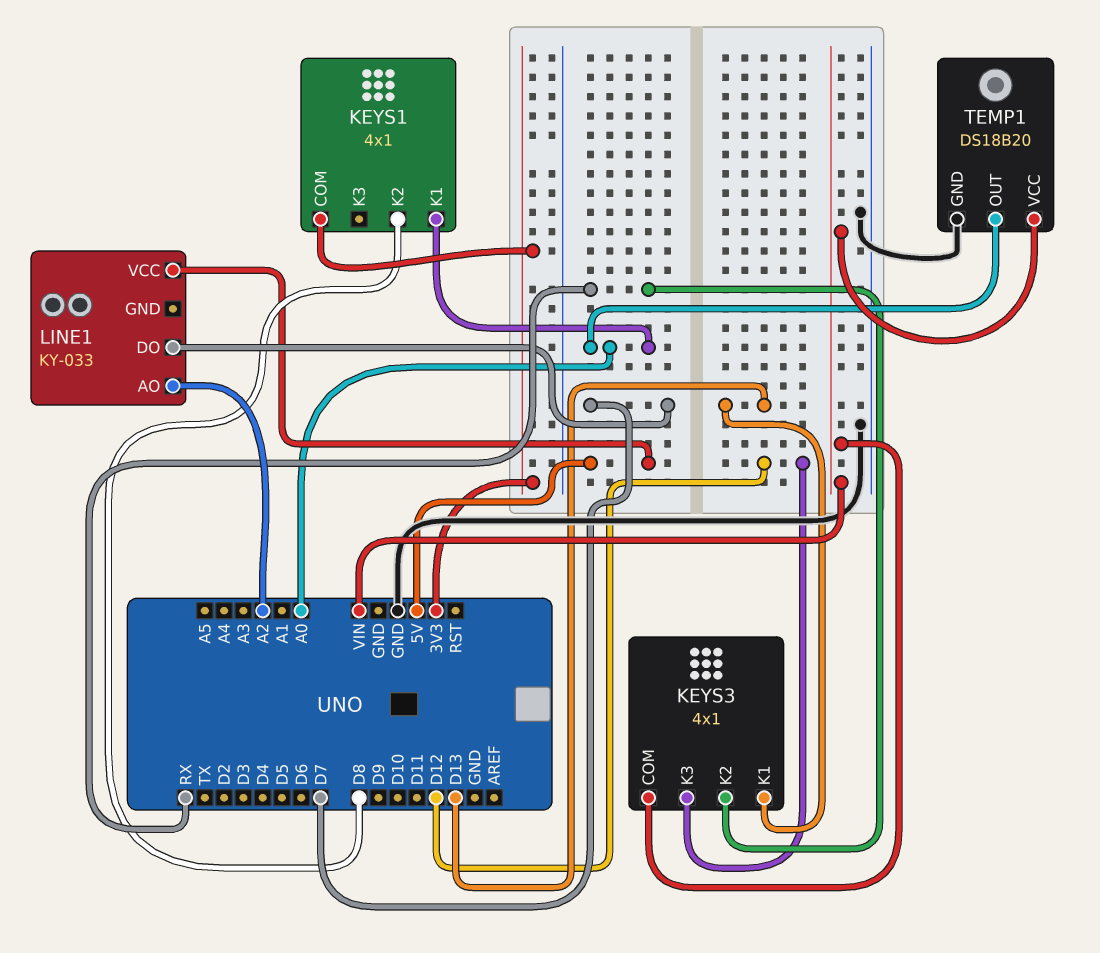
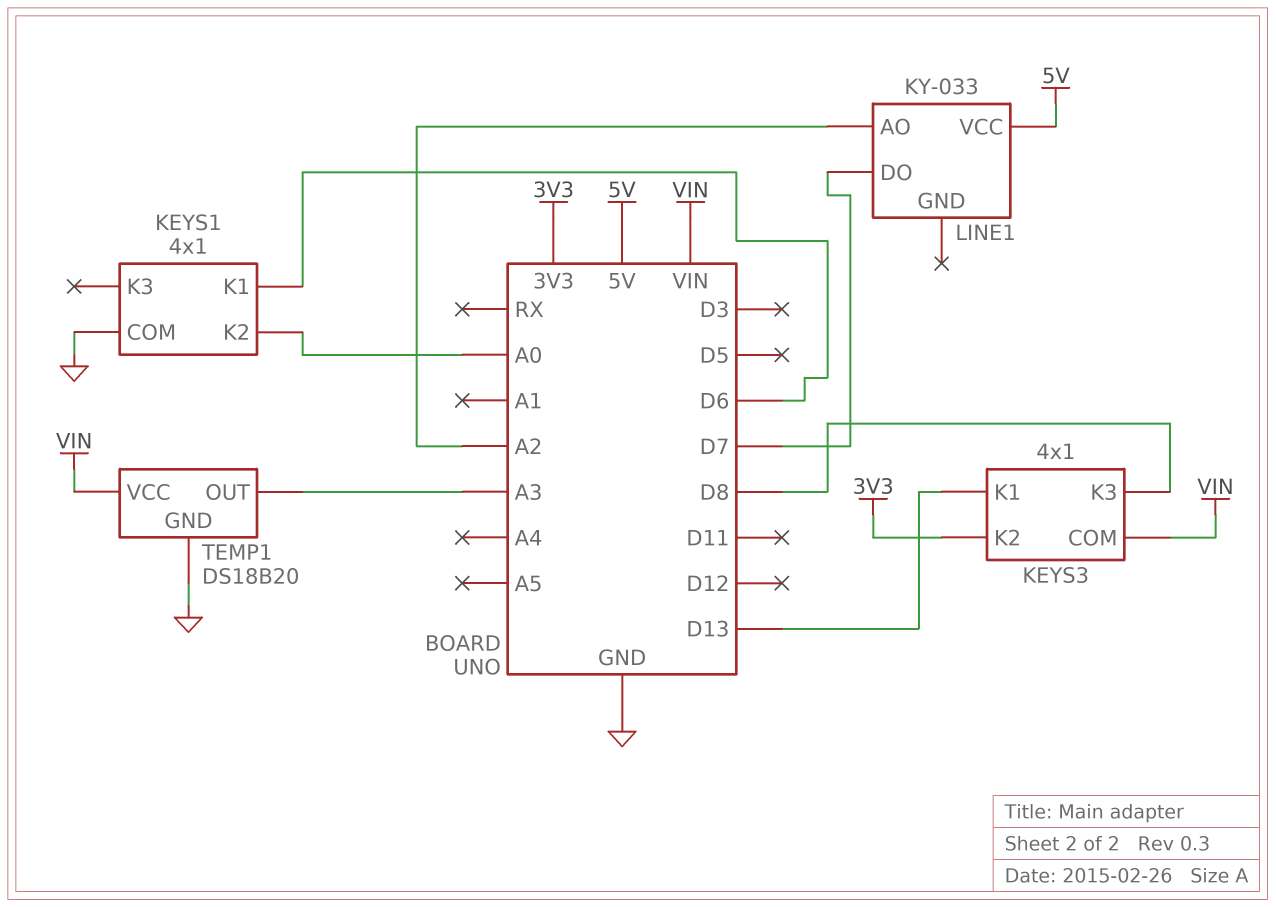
KEYS1 pin COM: 3V3 -> GND
KEYS1 pin K1: A0 -> D6
KEYS1 pin K2: D8 -> A0
KEYS3 pin K2: RX -> 3V3
KEYS3 pin K3: D12 -> D8
TEMP1 pin OUT: A0 -> A3

